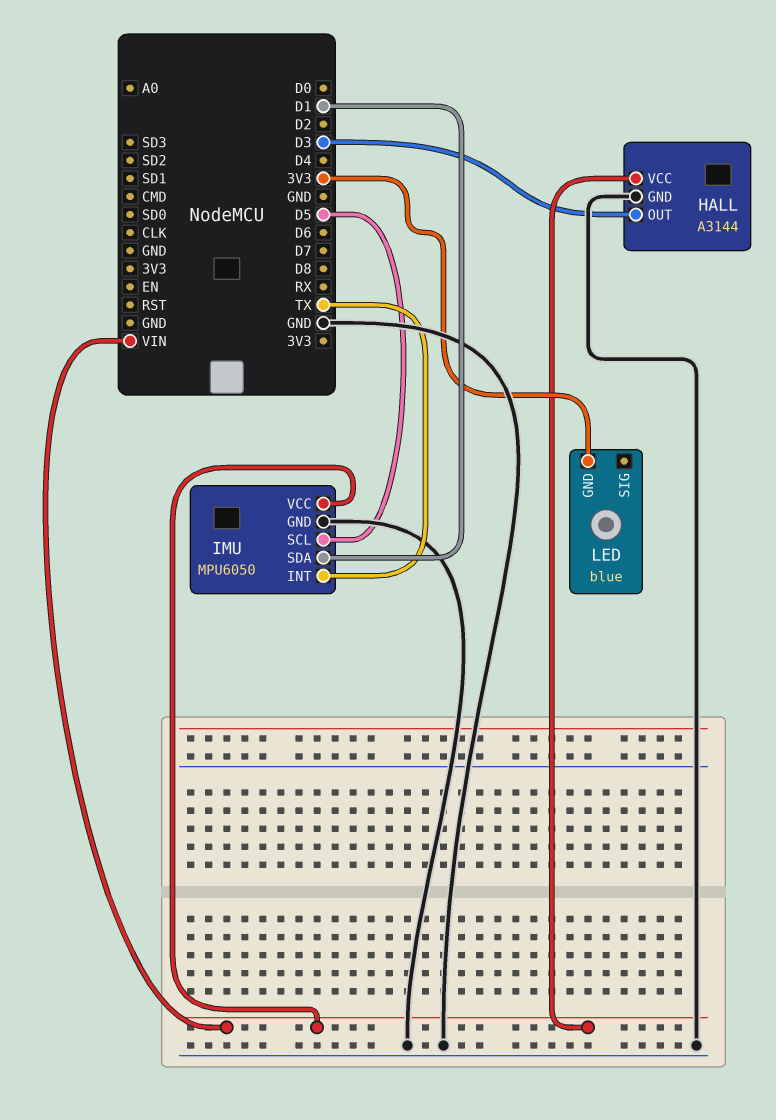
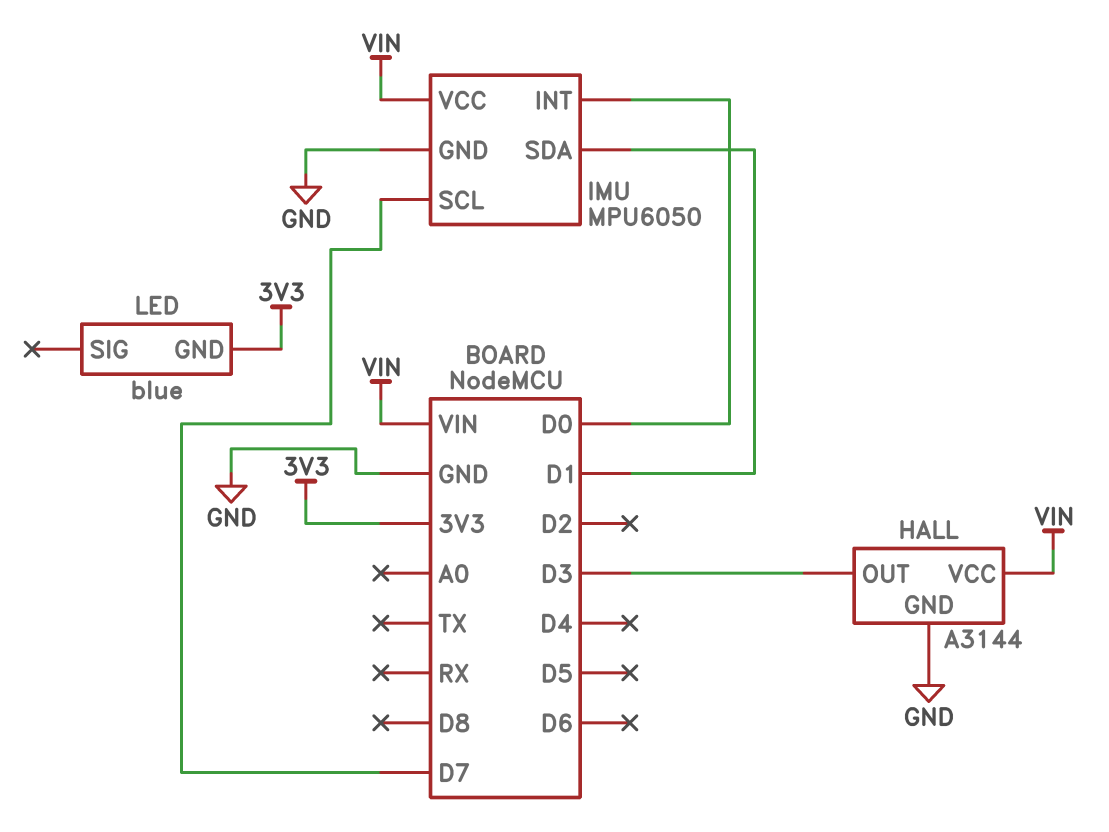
IMU pin INT: TX -> D0
IMU pin SCL: D5 -> D7

